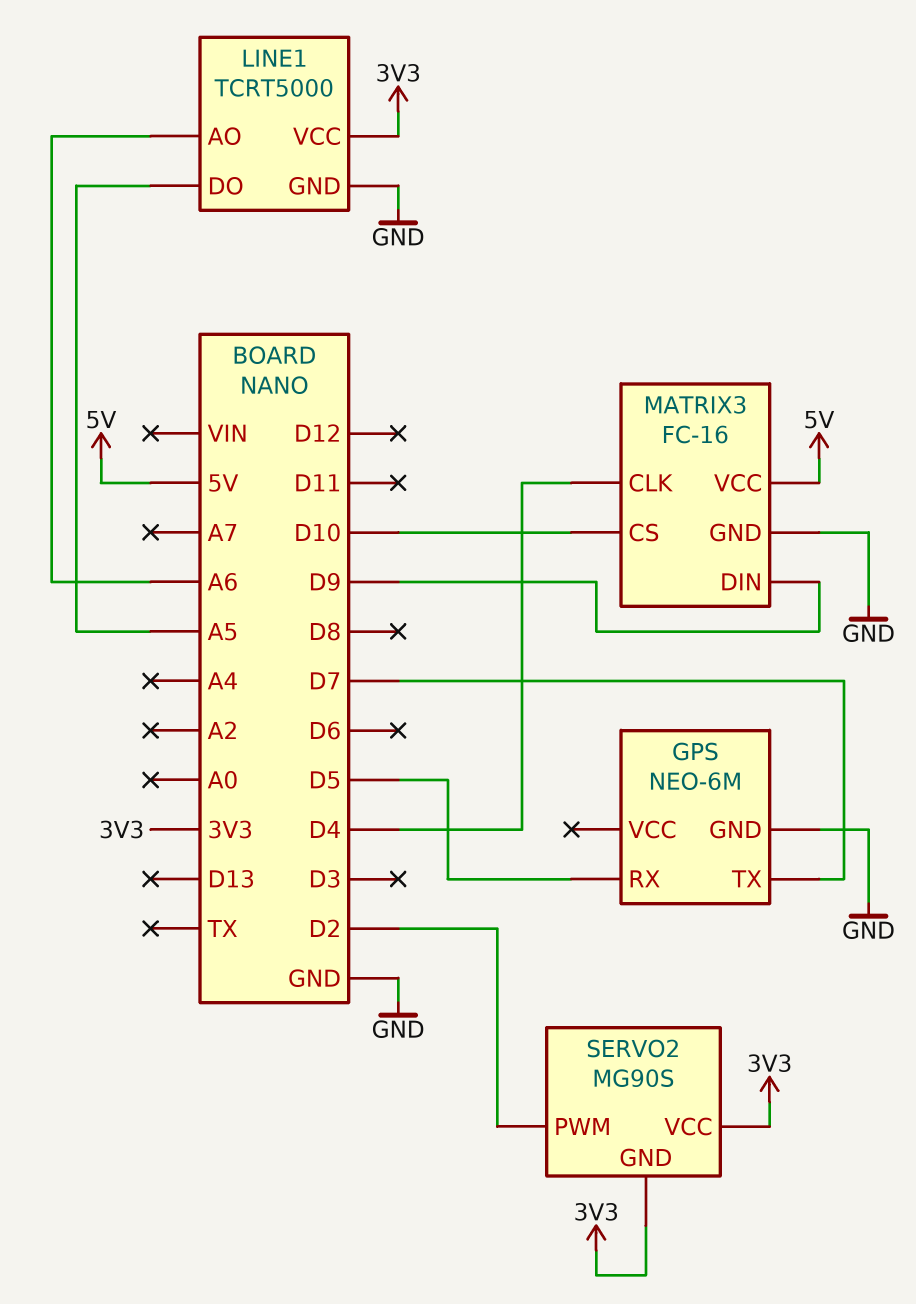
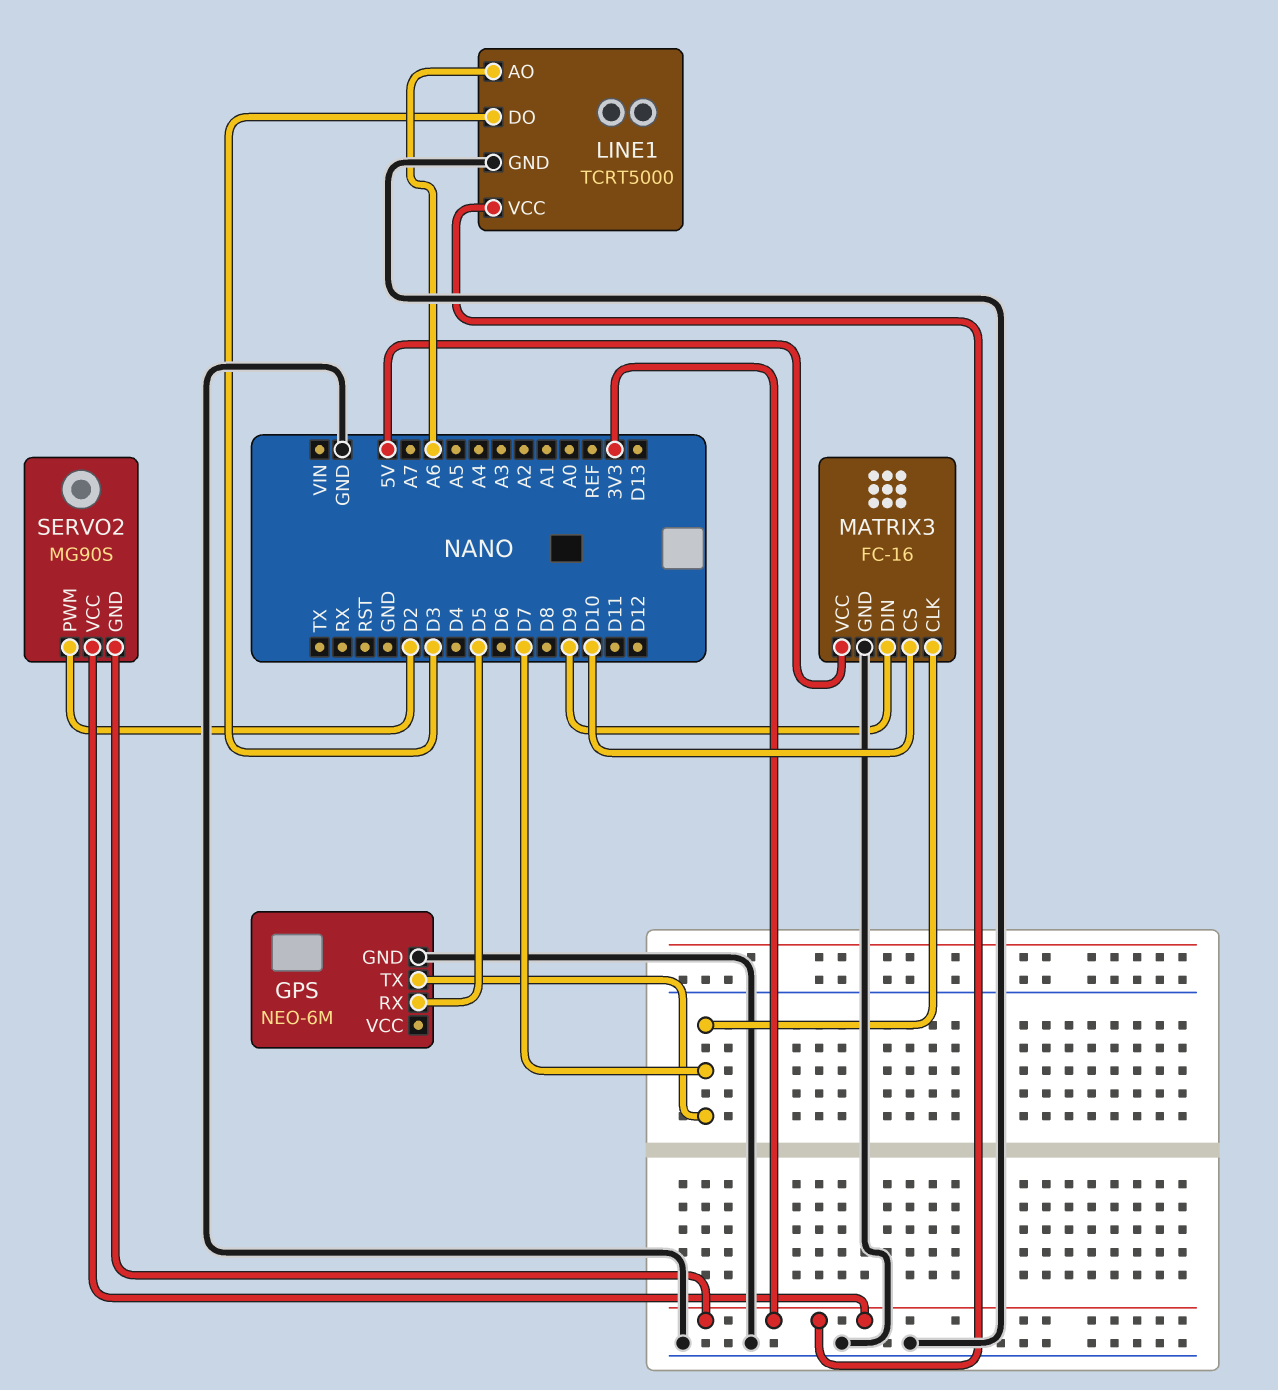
LINE1 pin DO: A5 -> D3
MATRIX3 pin CLK: D4 -> D7

